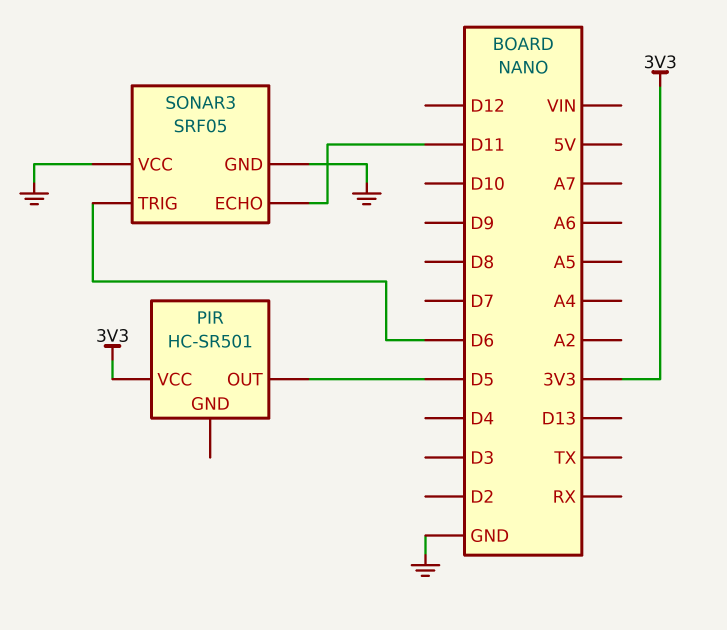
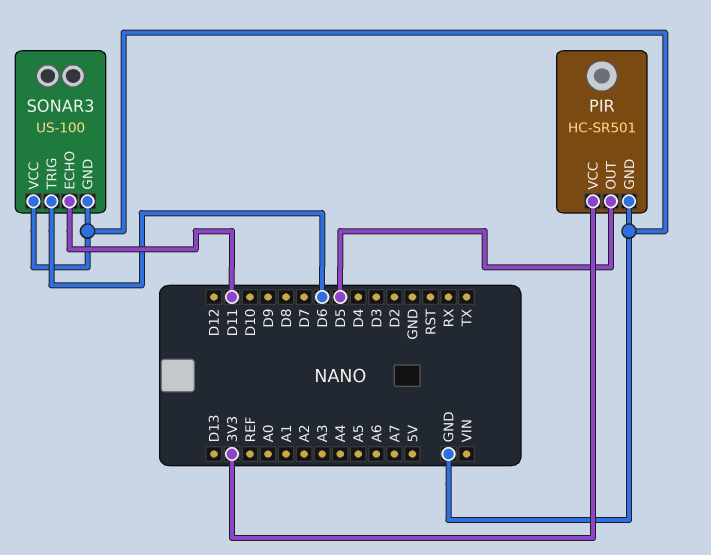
PIR pin GND: none -> GND
SONAR3: SRF05 -> US-100

